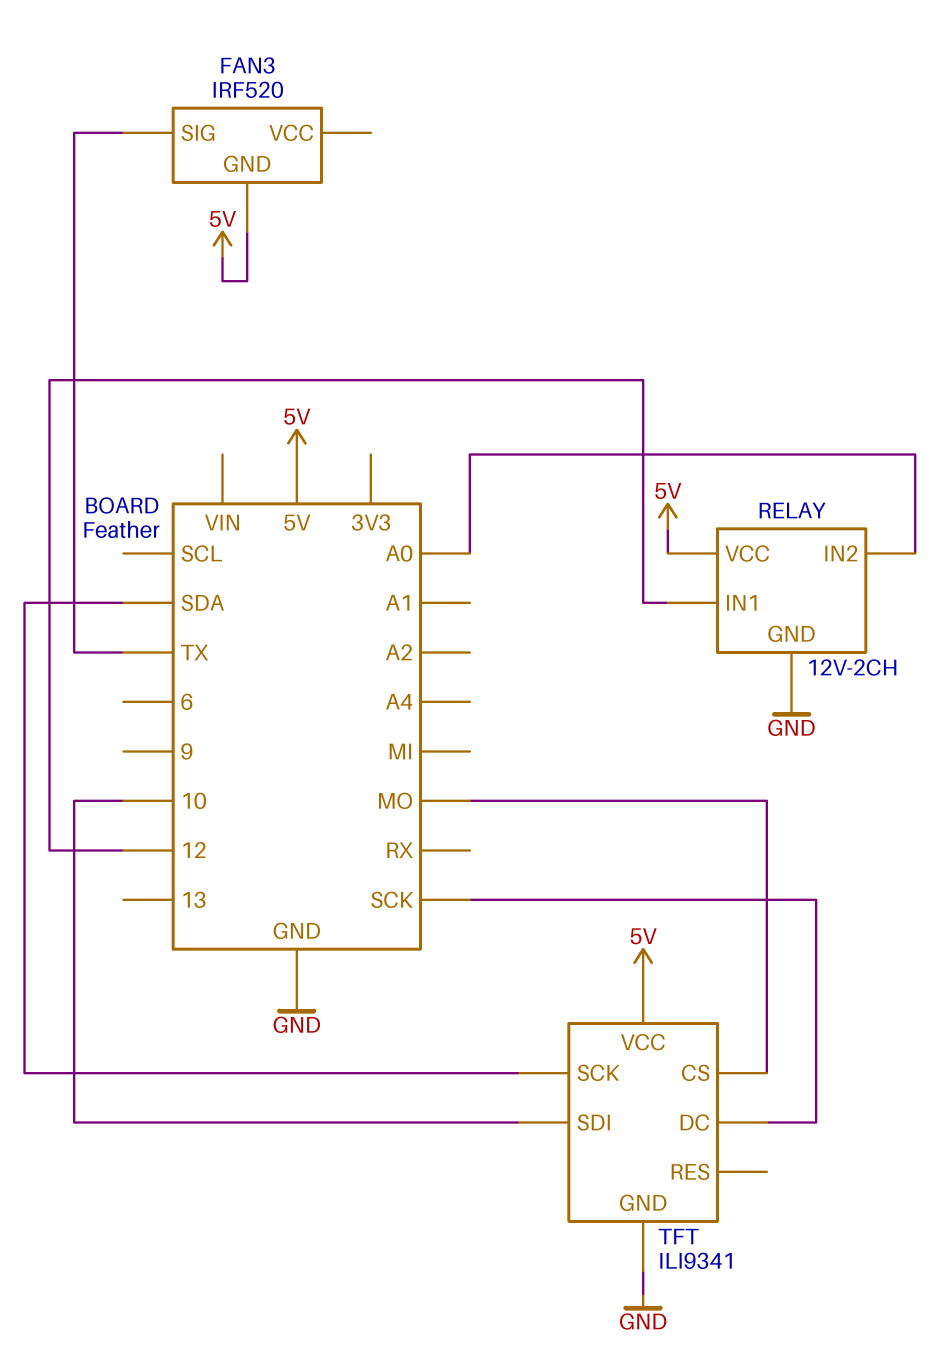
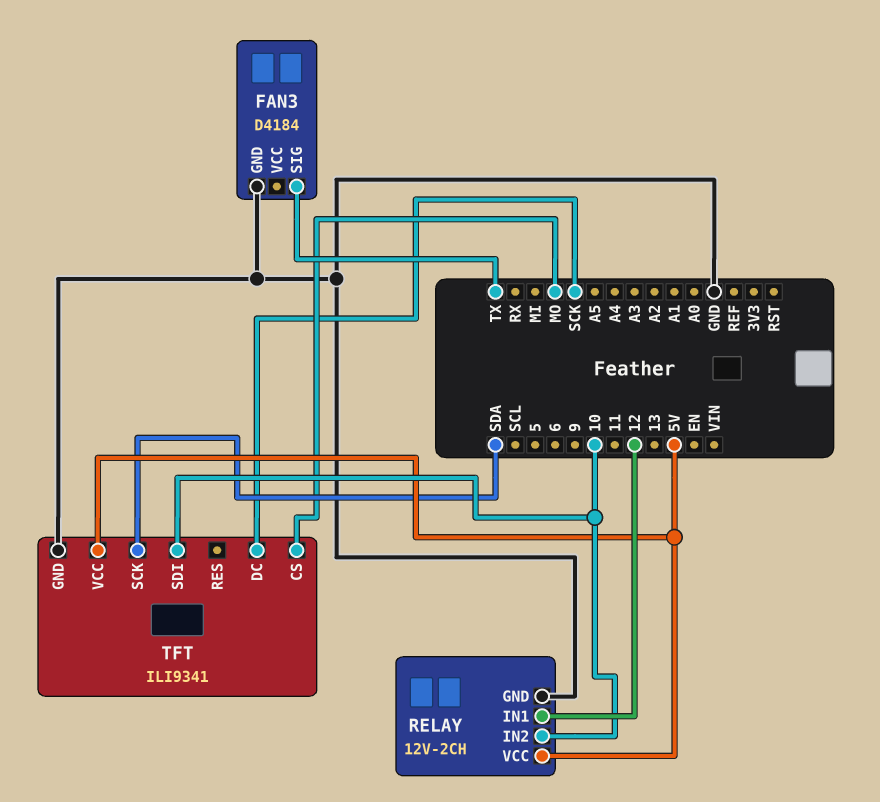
FAN3: IRF520 -> D4184
FAN3 pin GND: 5V -> GND
RELAY pin IN2: A0 -> 10

